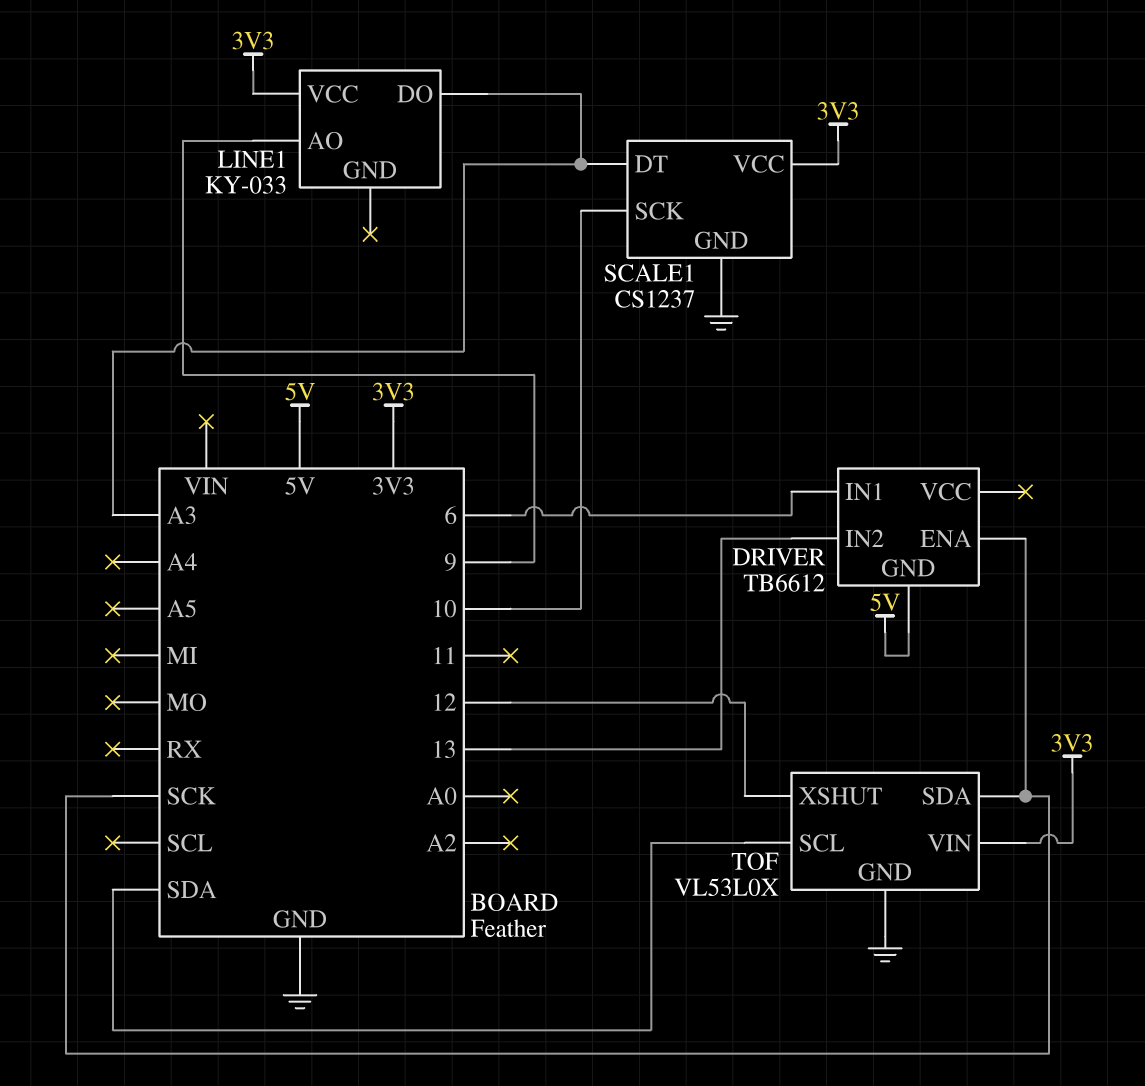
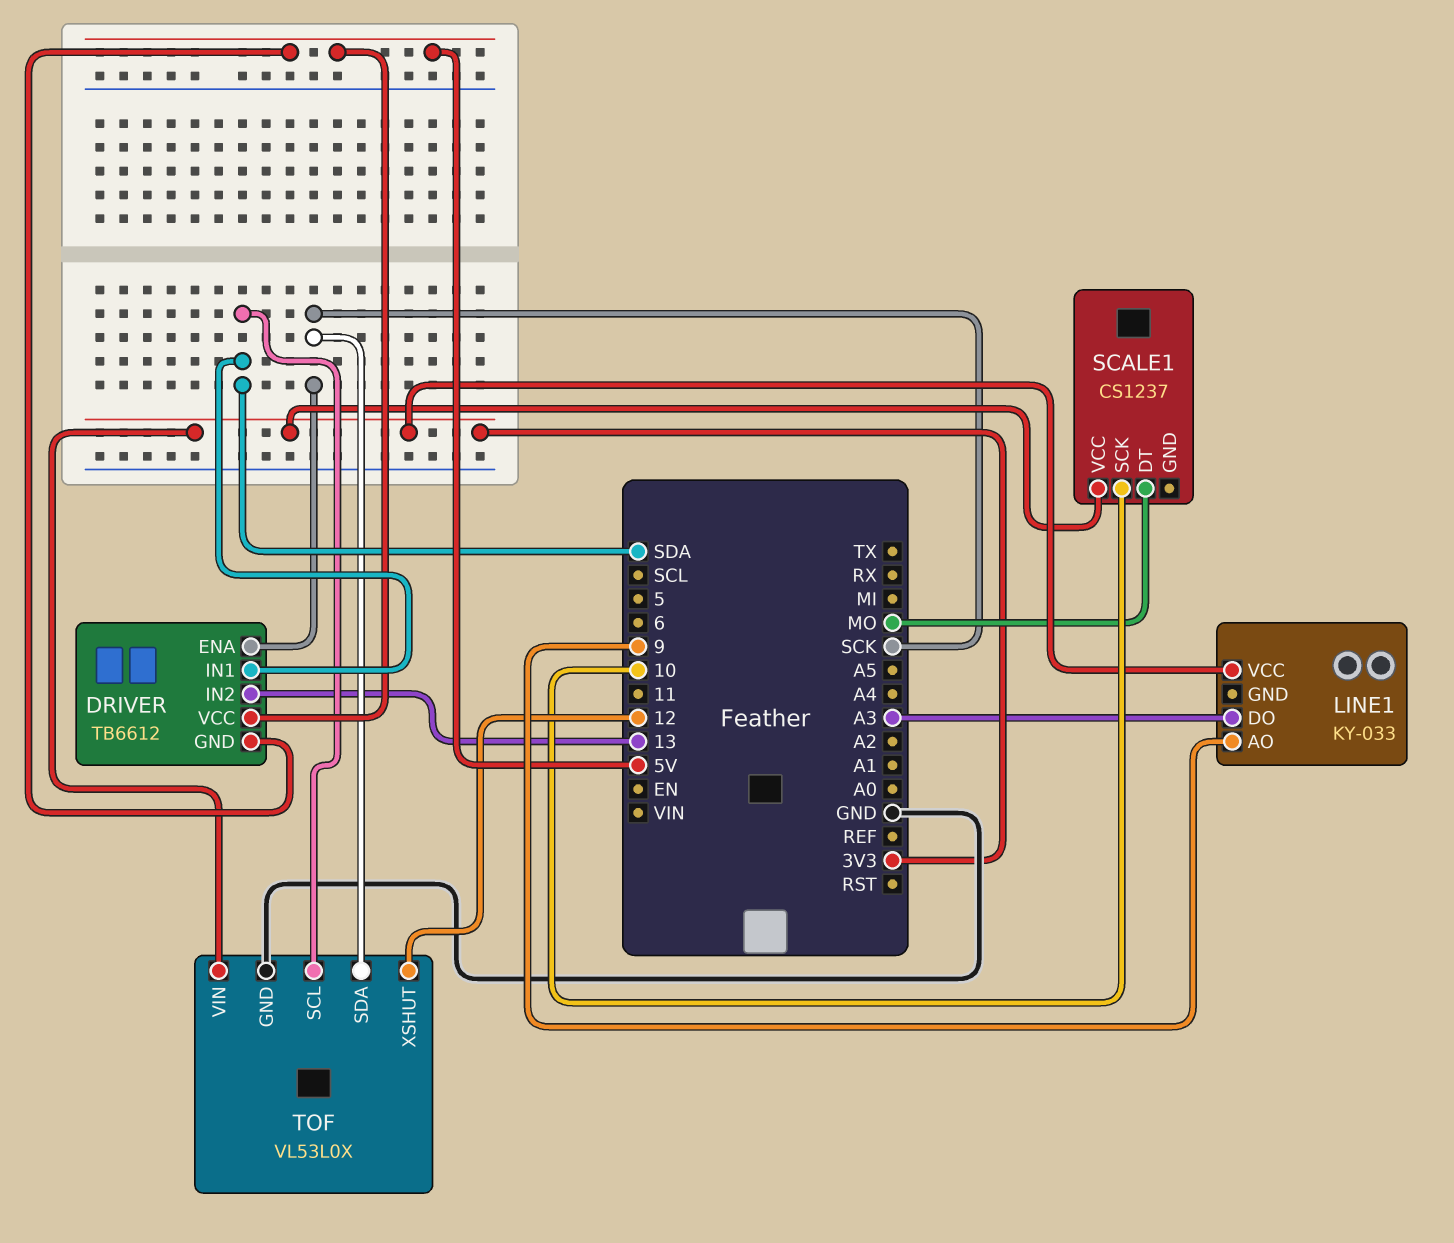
DRIVER pin IN1: 6 -> SDA
DRIVER pin VCC: none -> 5V
SCALE1 pin DT: A3 -> MO
SCALE1 pin GND: GND -> none

